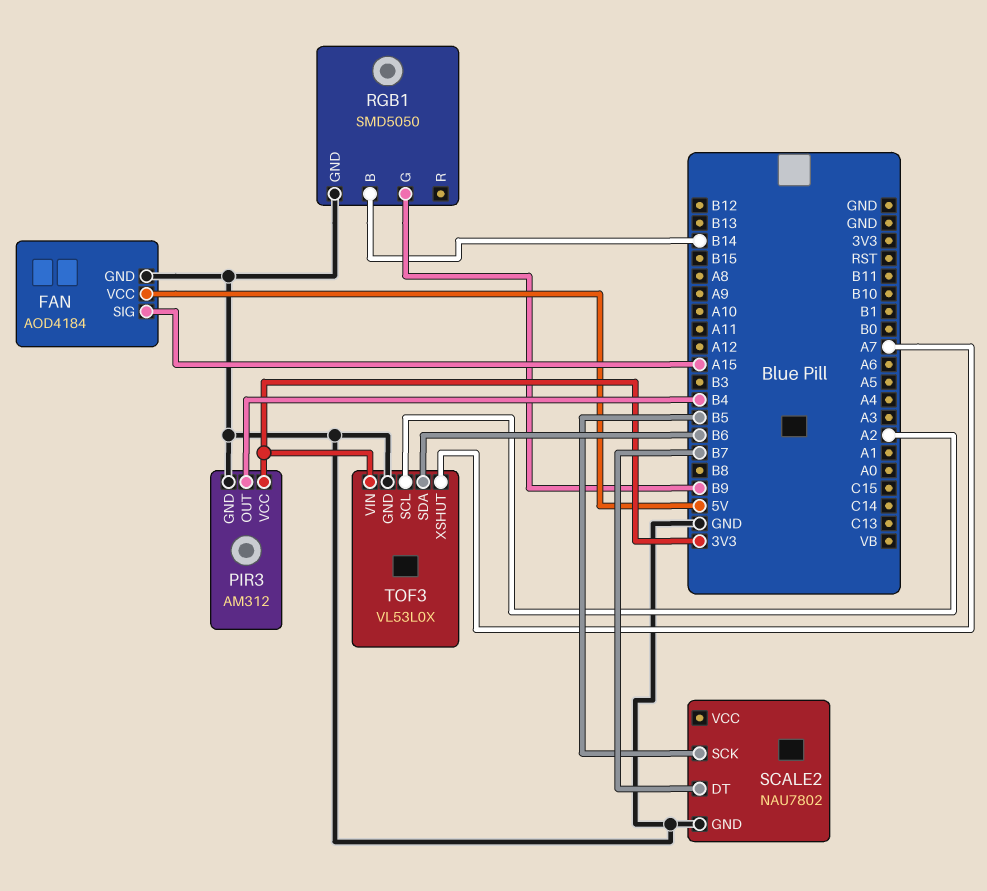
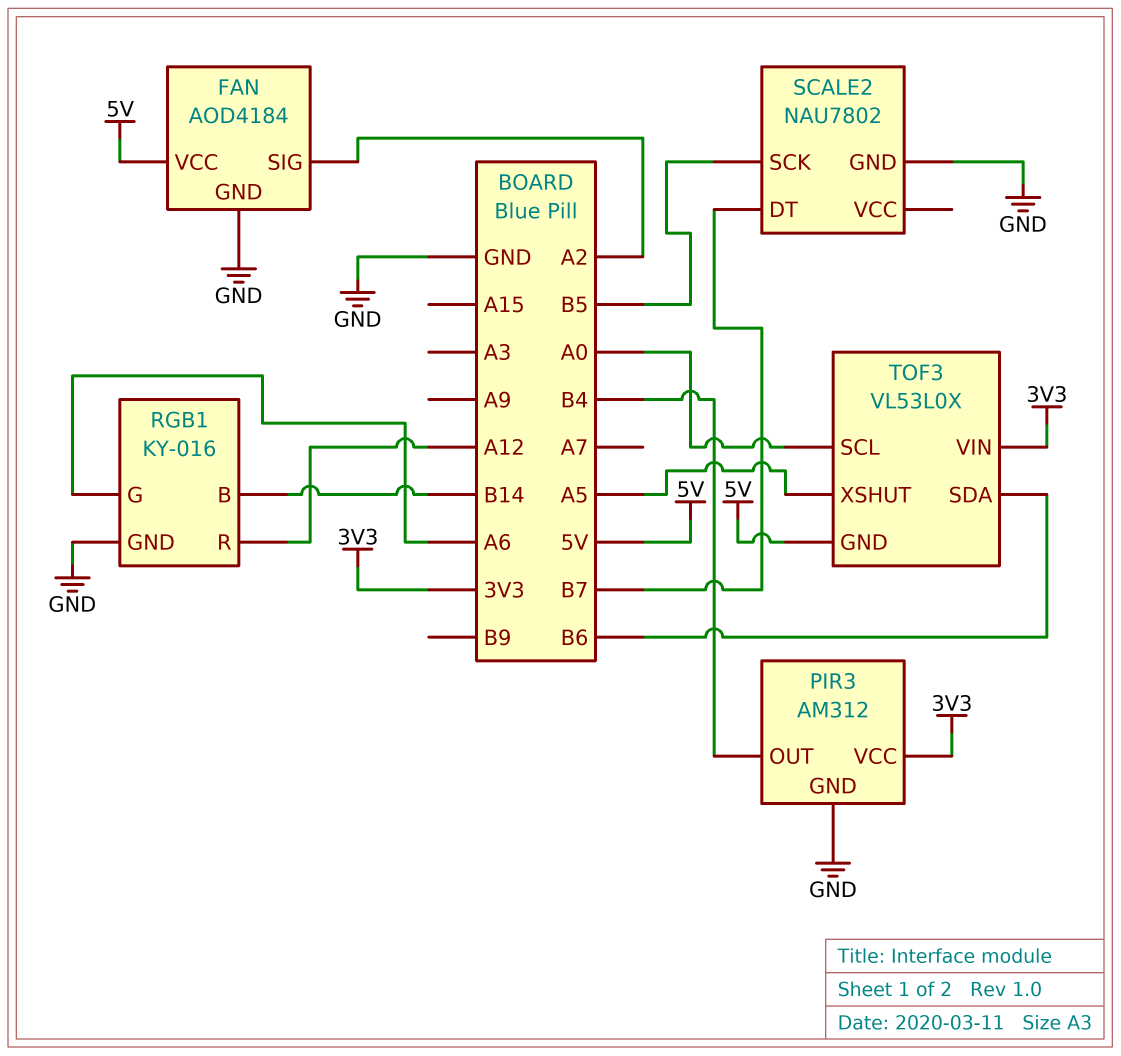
FAN pin SIG: A15 -> A2
RGB1: SMD5050 -> KY-016
RGB1 pin G: B9 -> A6
RGB1 pin R: none -> A12
TOF3 pin GND: GND -> 5V
TOF3 pin SCL: A2 -> A0
TOF3 pin XSHUT: A7 -> A5

